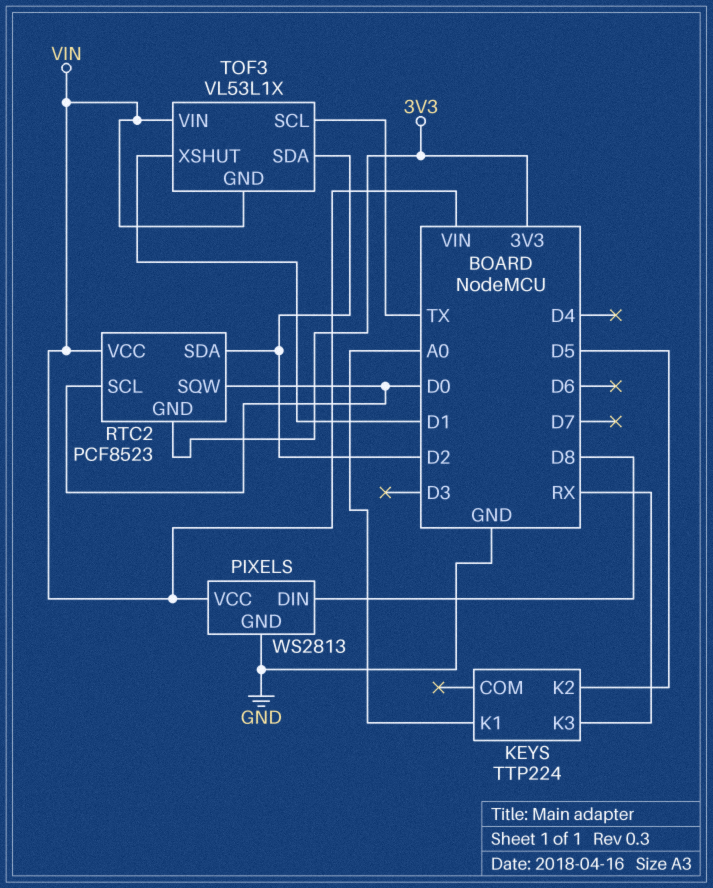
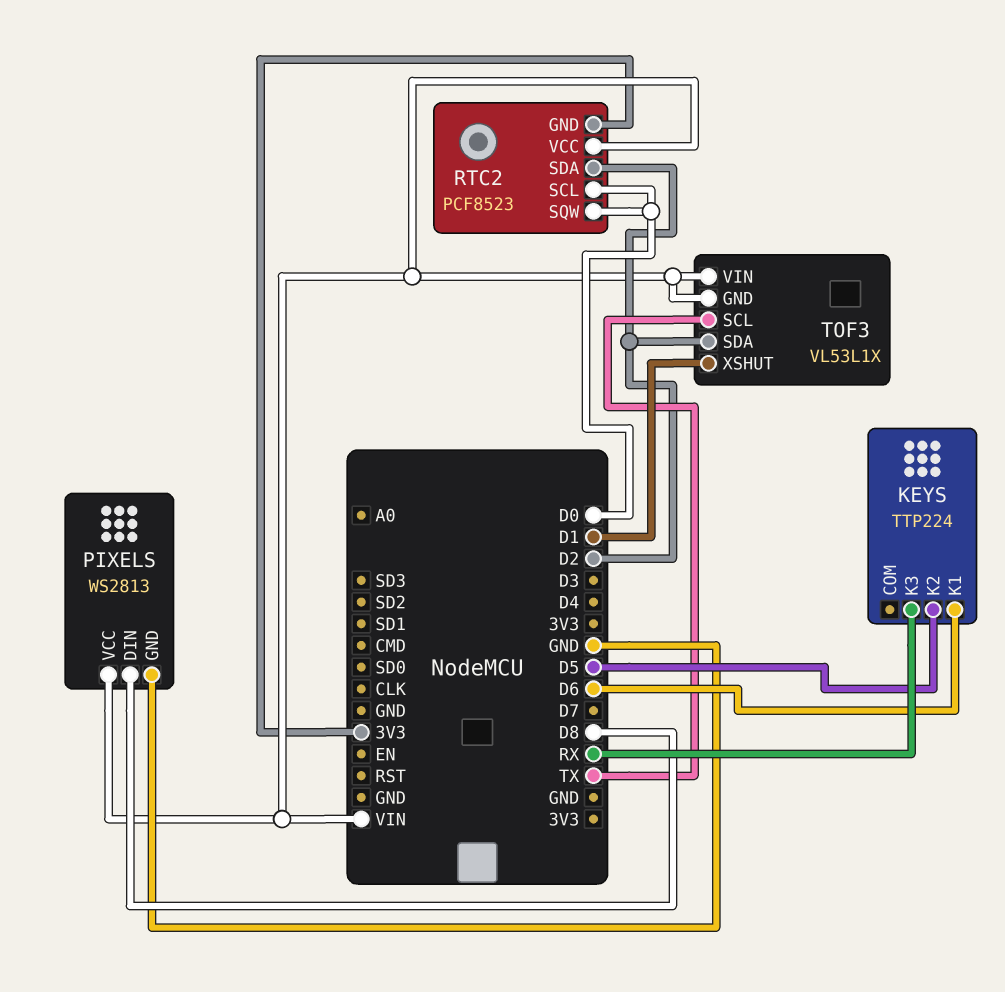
KEYS pin K1: A0 -> D6

